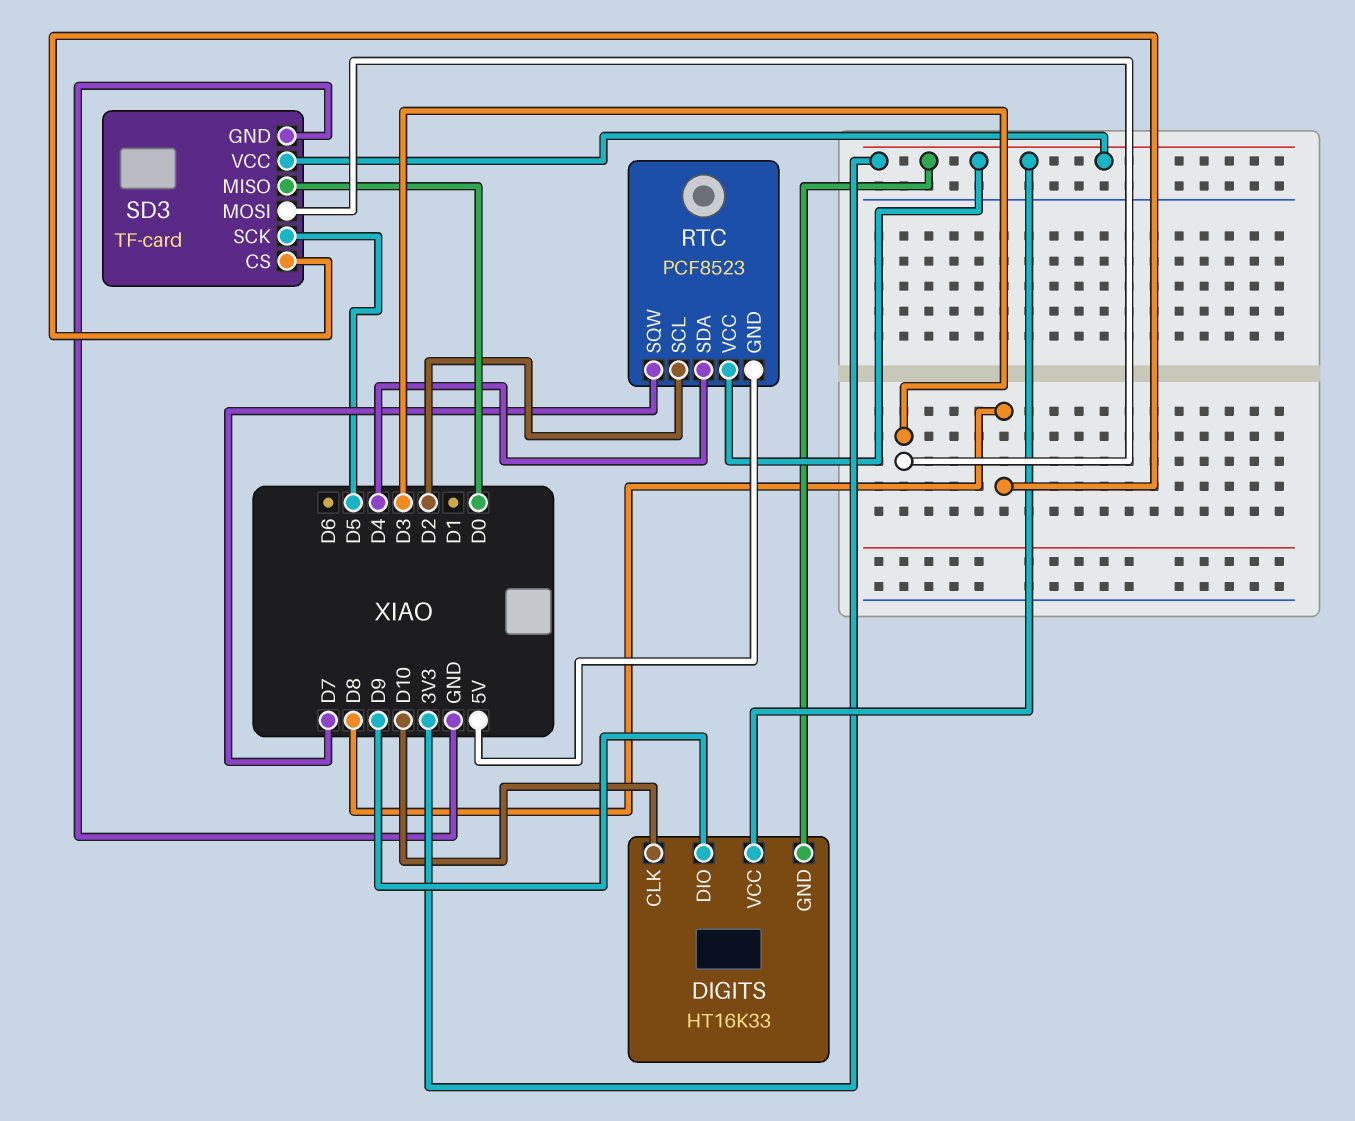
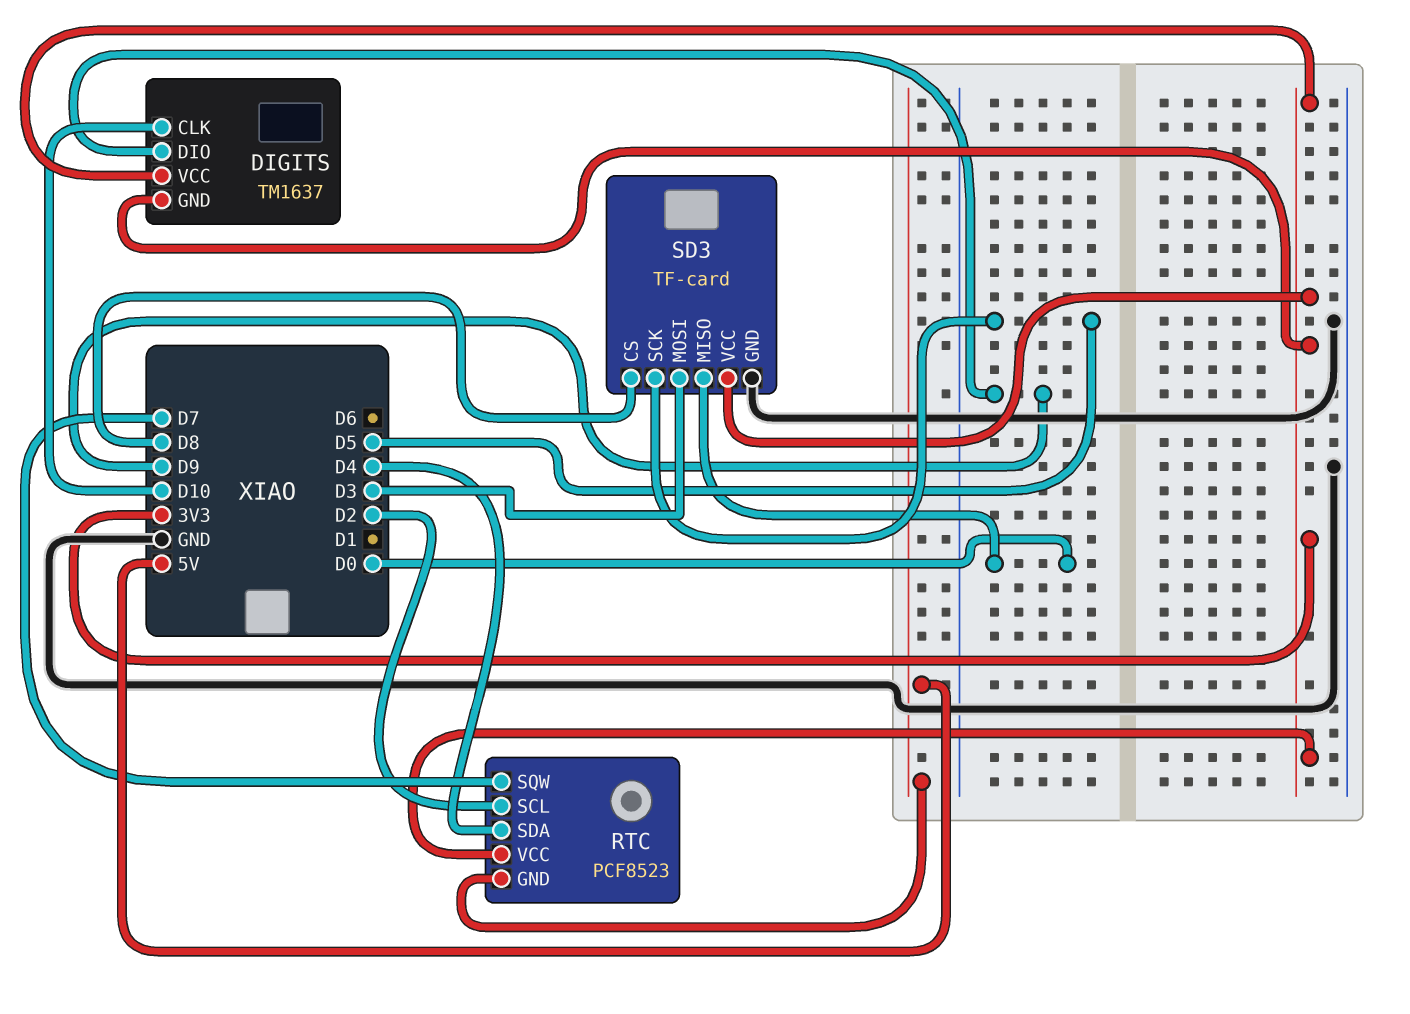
DIGITS: HT16K33 -> TM1637

